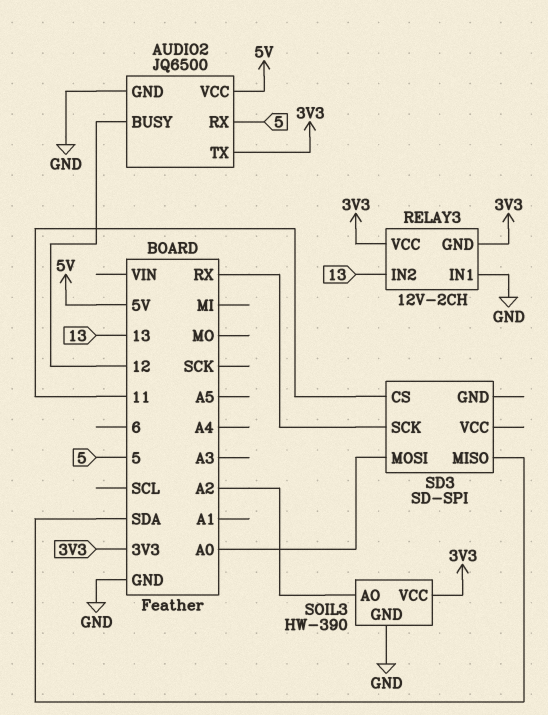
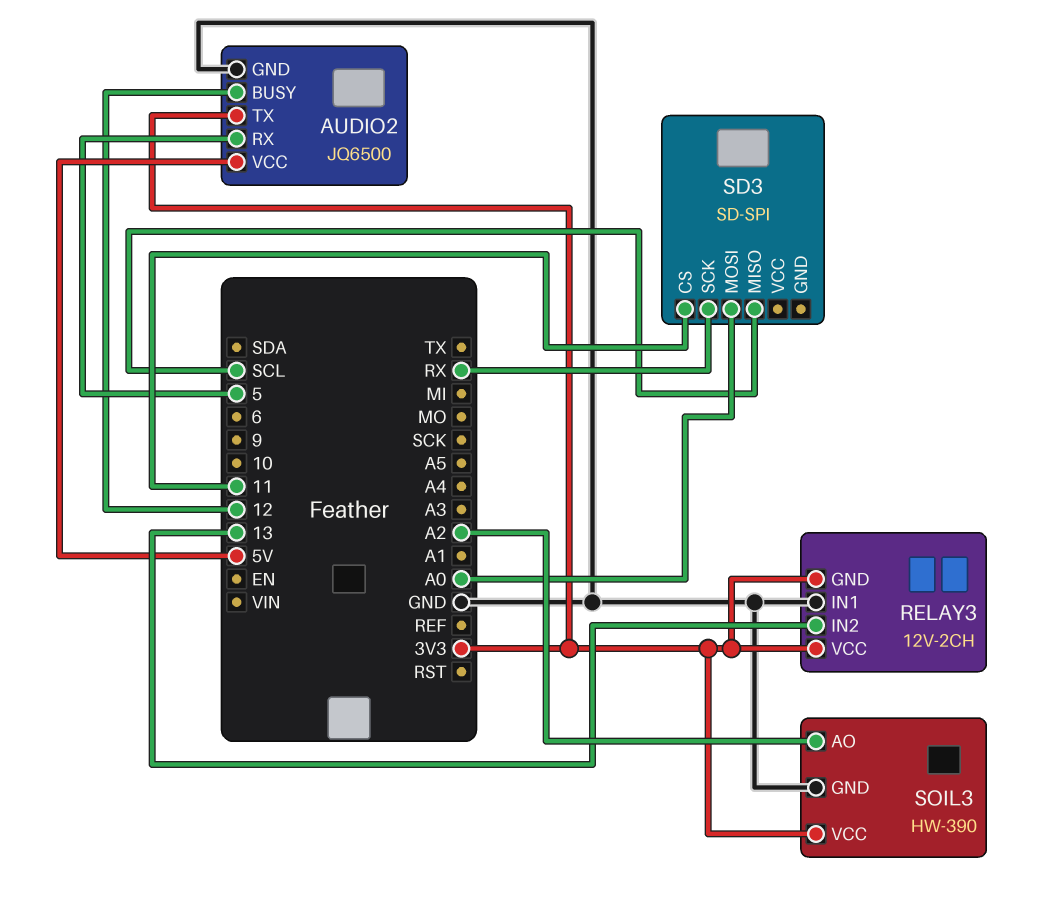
SD3 pin MISO: SDA -> SCL

